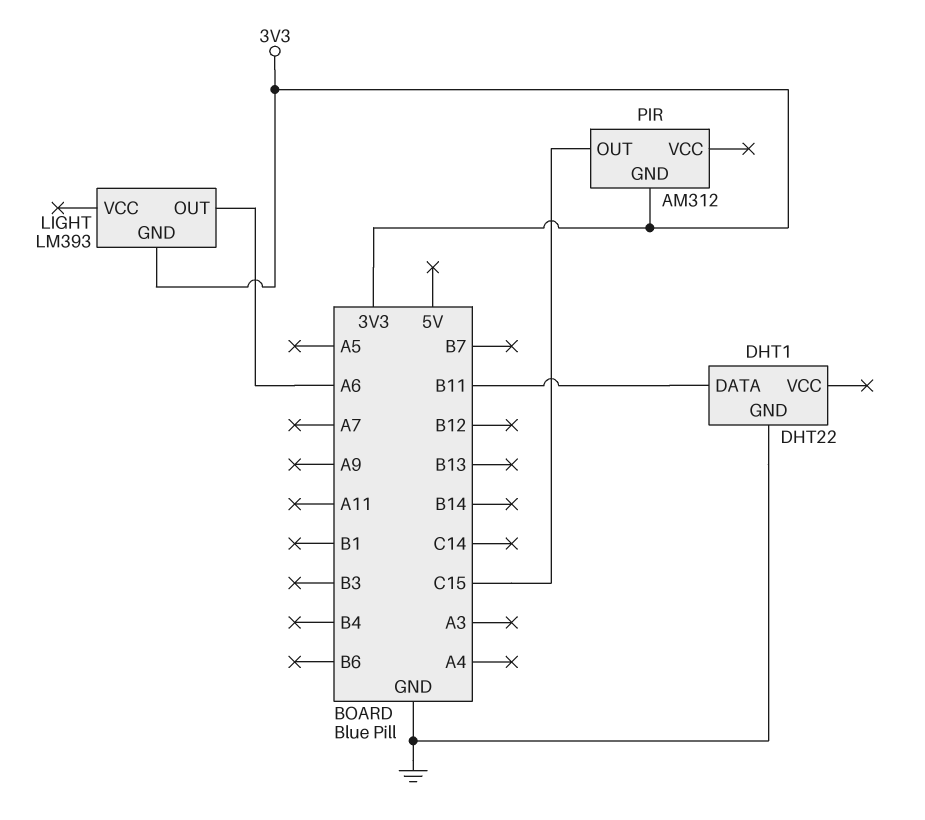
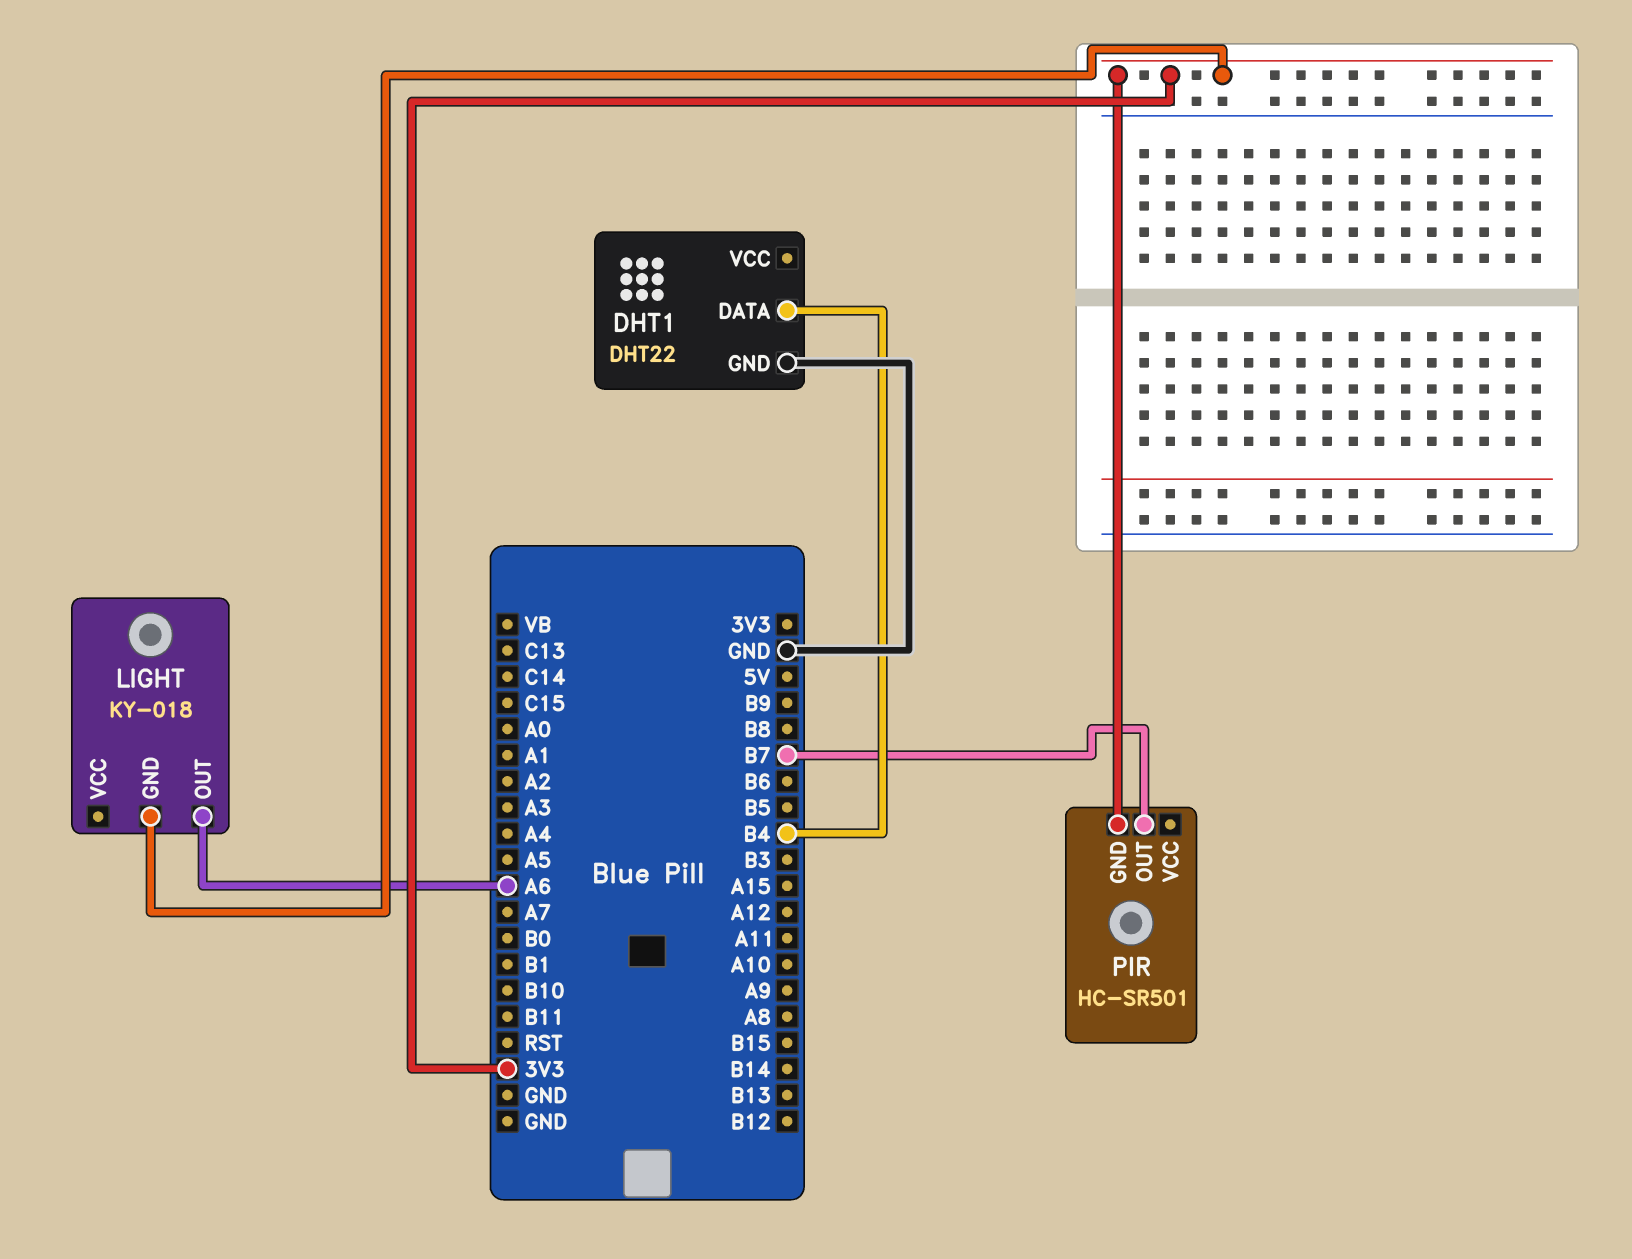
DHT1 pin DATA: B11 -> B4
LIGHT: LM393 -> KY-018
PIR: AM312 -> HC-SR501
PIR pin OUT: C15 -> B7

